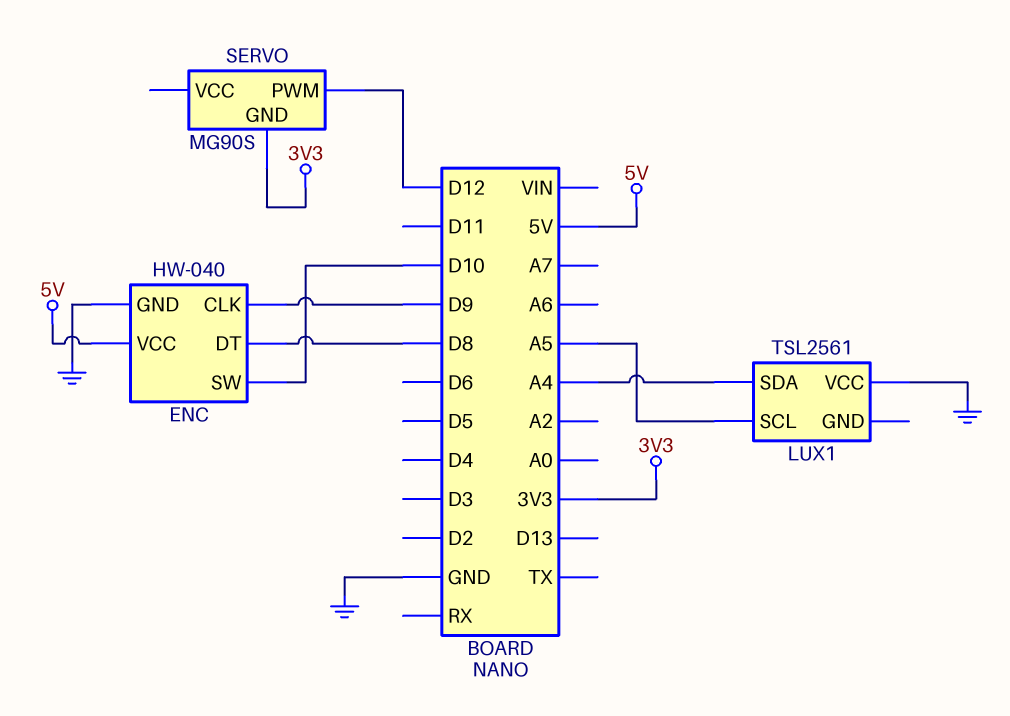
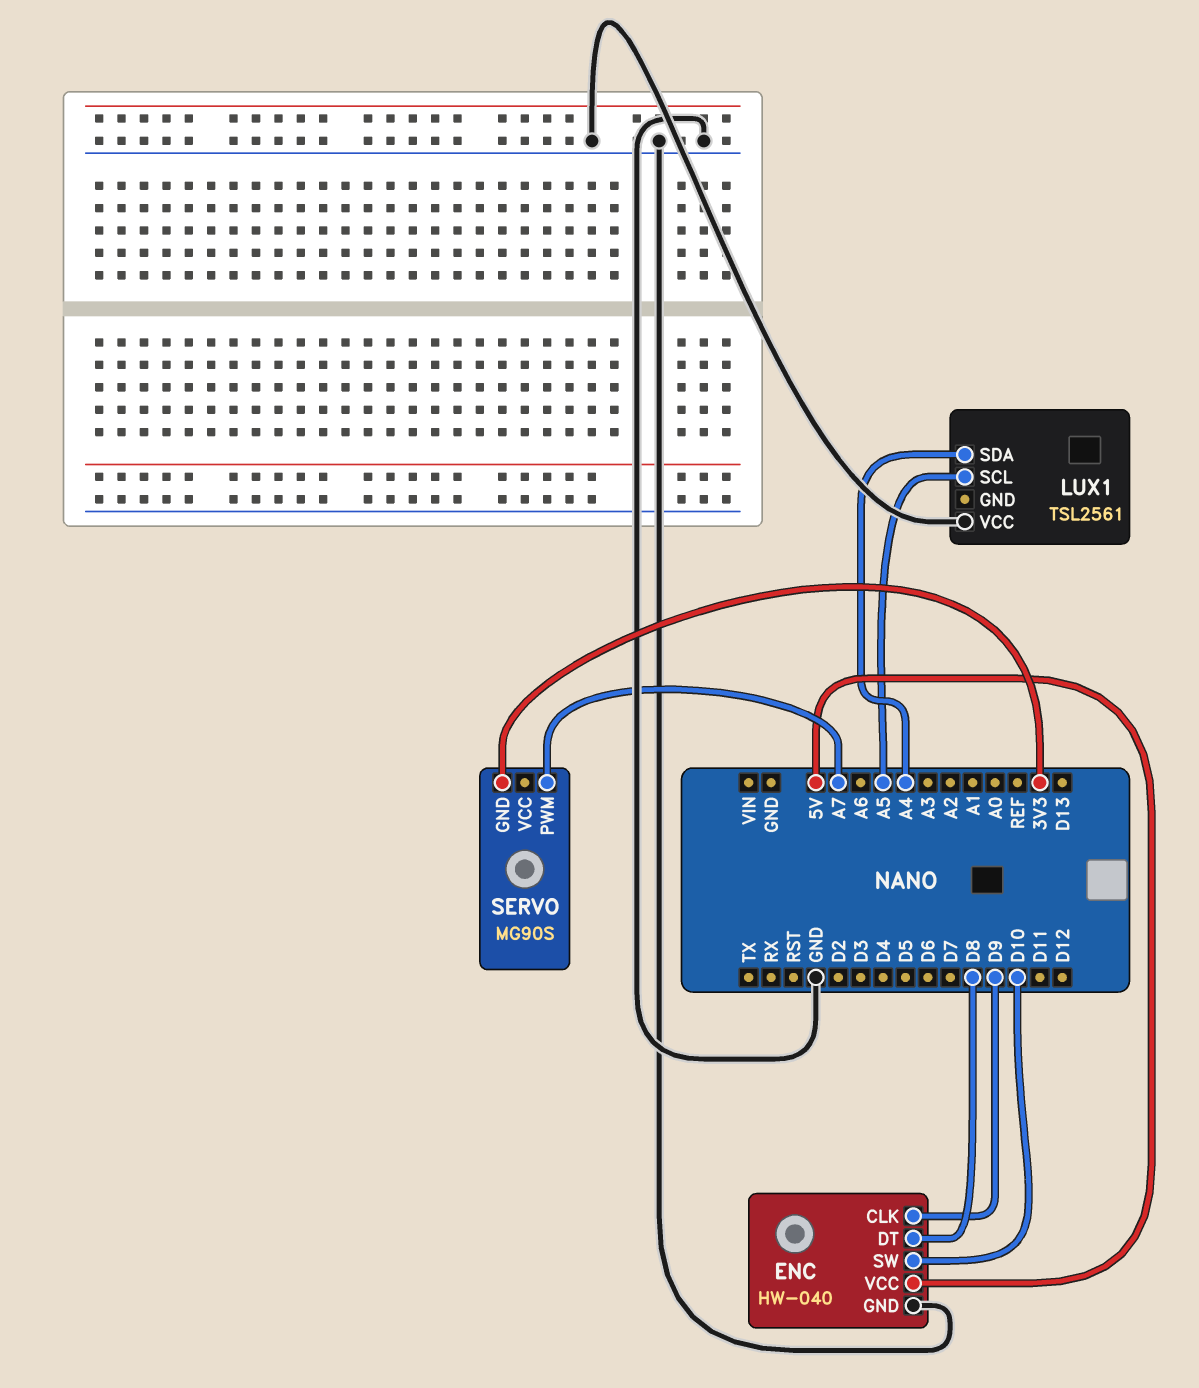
SERVO pin PWM: D12 -> A7

